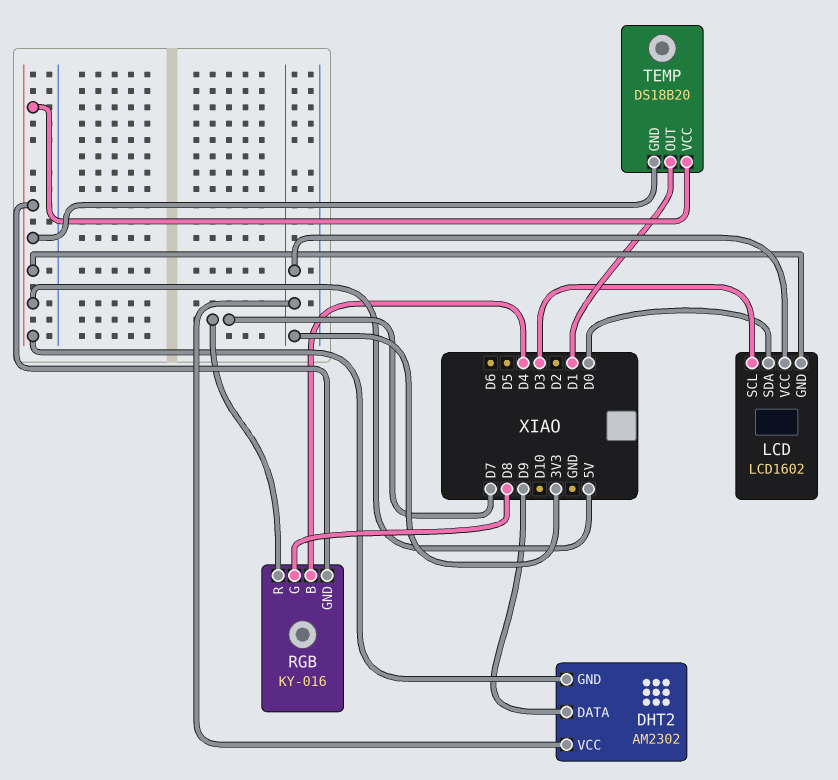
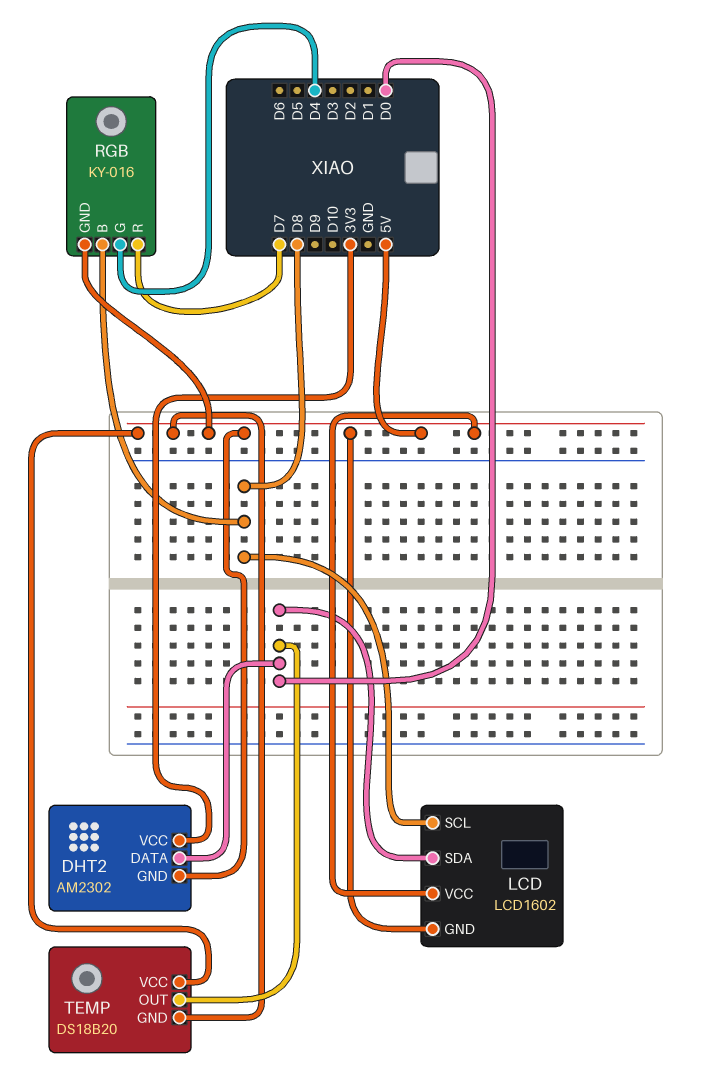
DHT2 pin DATA: D9 -> D0
LCD pin SCL: D3 -> D8
LCD pin VCC: 3V3 -> 5V
RGB pin B: D4 -> D8
RGB pin G: D8 -> D4
TEMP pin OUT: D1 -> D0

